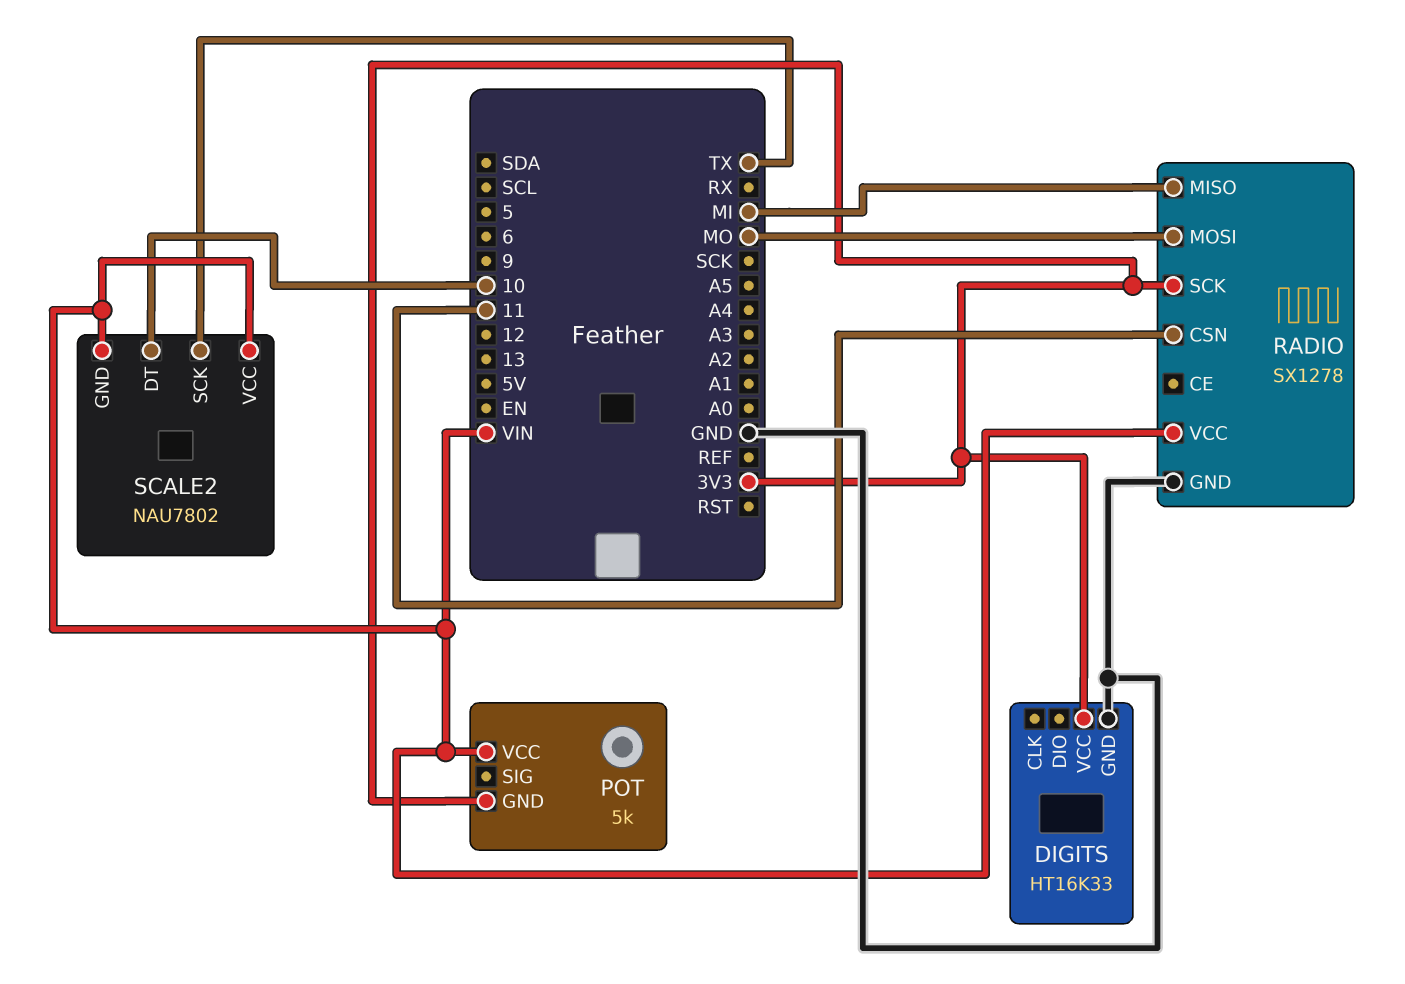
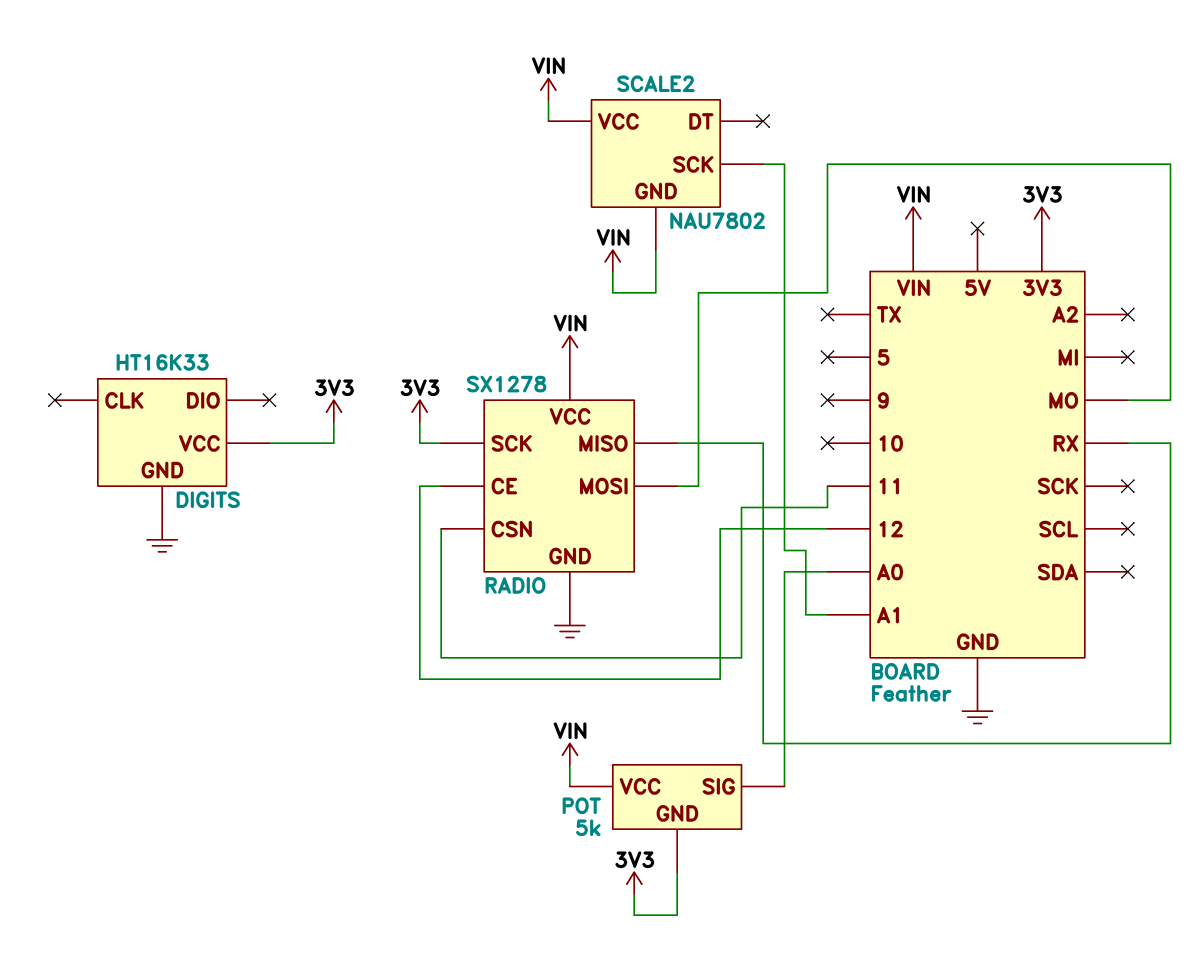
POT pin SIG: none -> A0
RADIO pin CE: none -> 12
RADIO pin MISO: MI -> RX
SCALE2 pin DT: 10 -> none
SCALE2 pin SCK: TX -> A1

